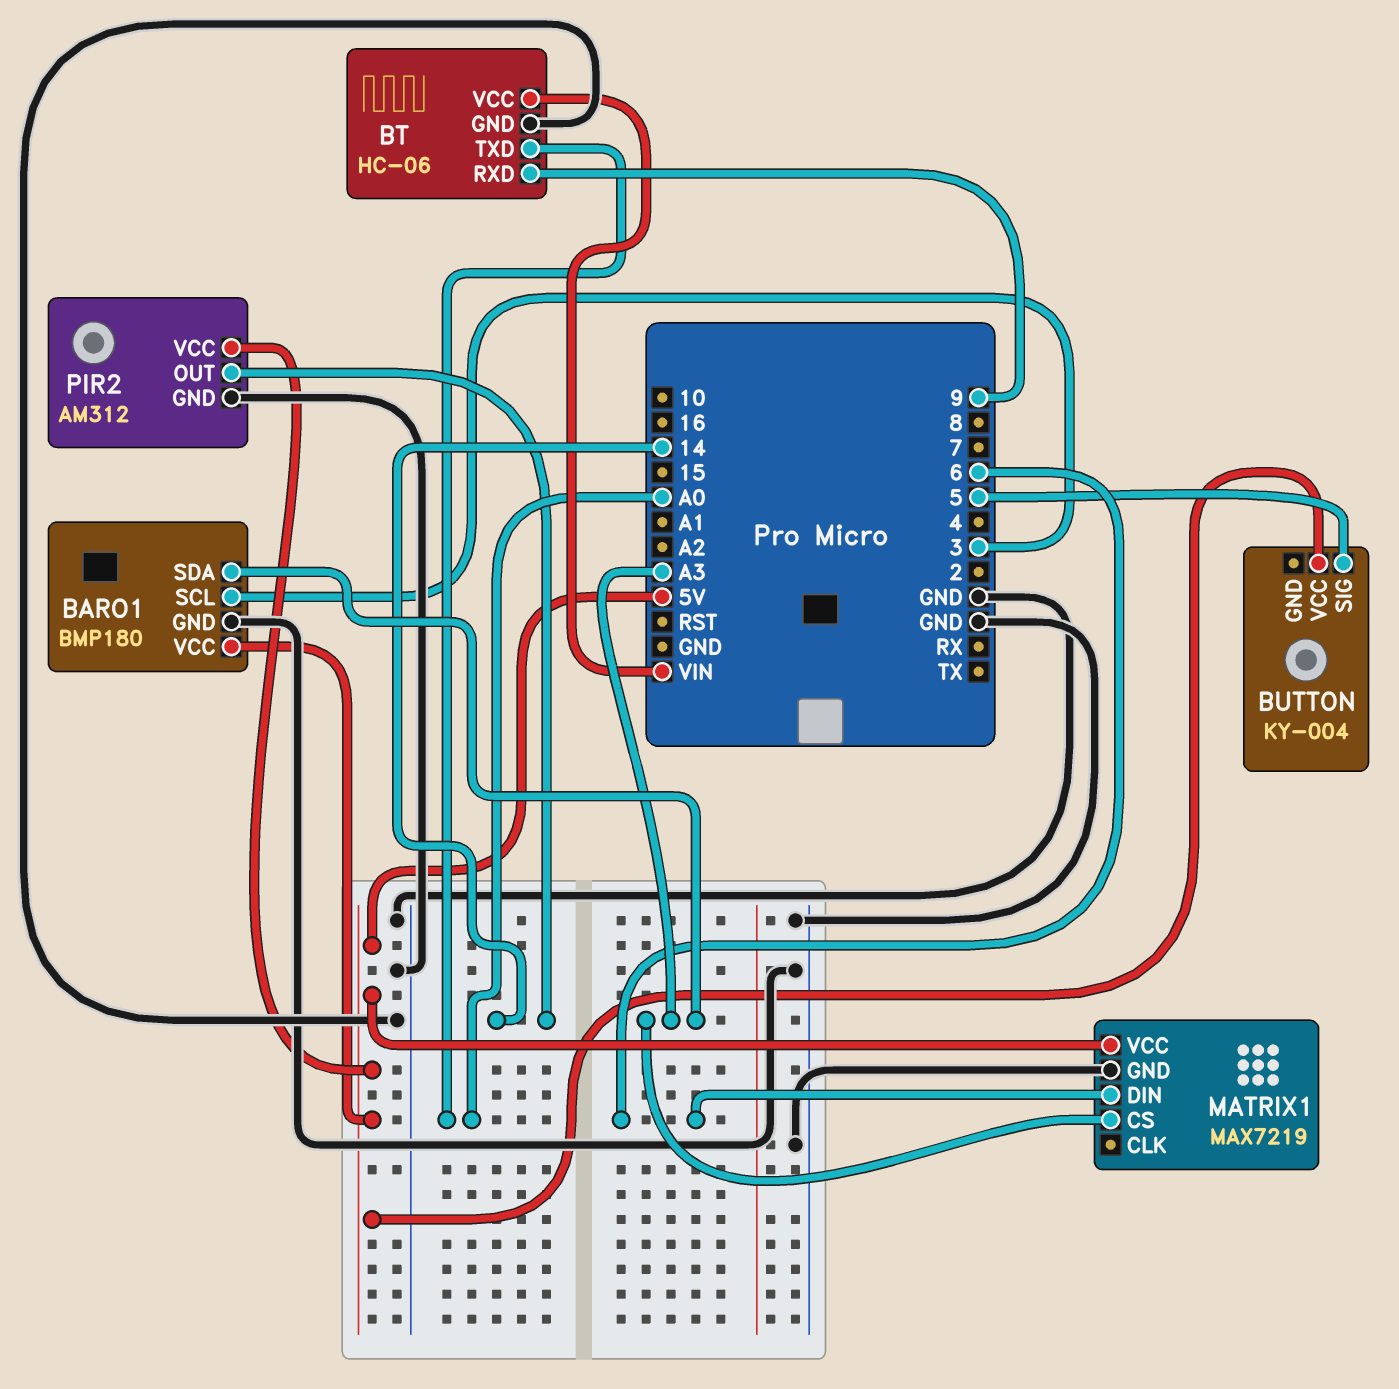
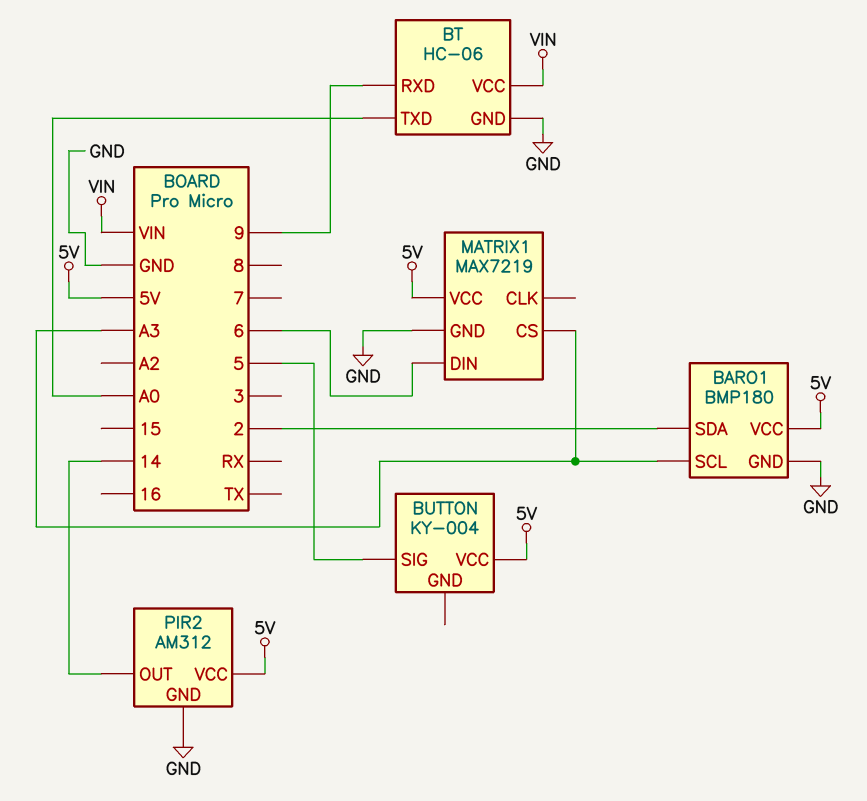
BARO1 pin SCL: 3 -> A3
BARO1 pin SDA: A3 -> 2

